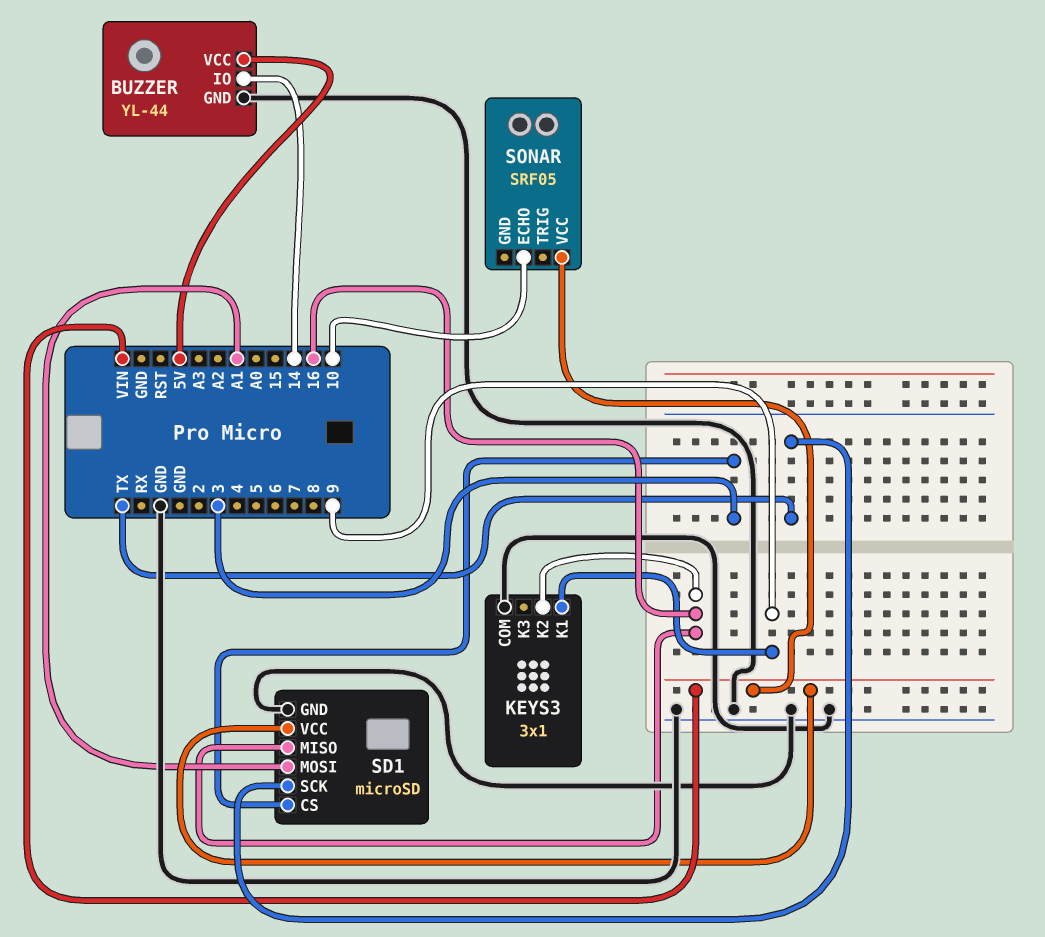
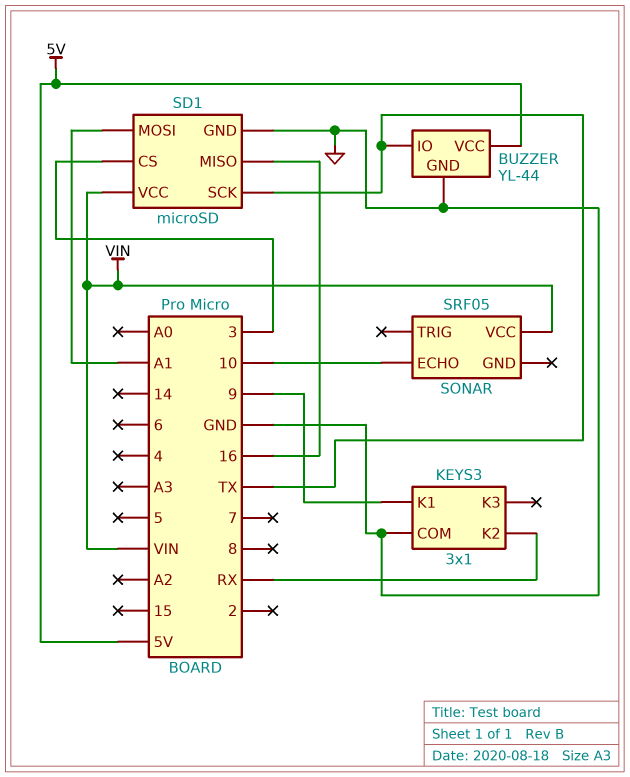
BUZZER pin IO: 14 -> TX
KEYS3 pin K2: 16 -> RX

